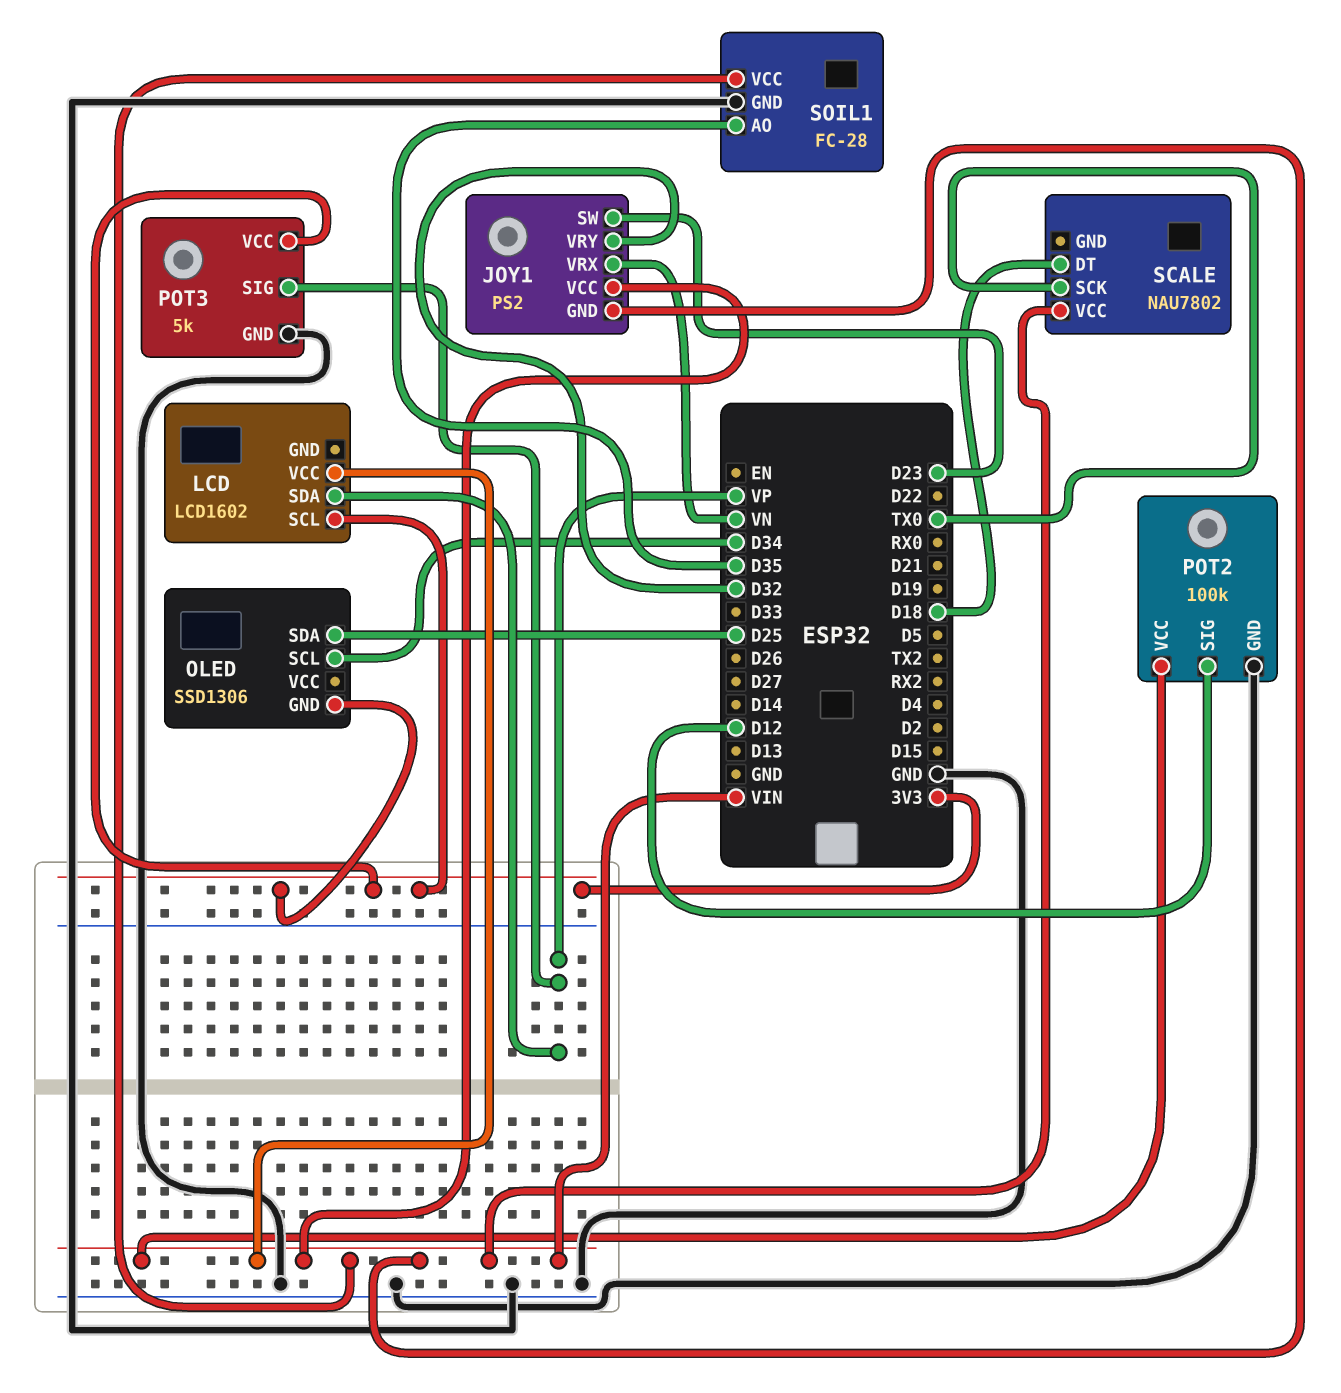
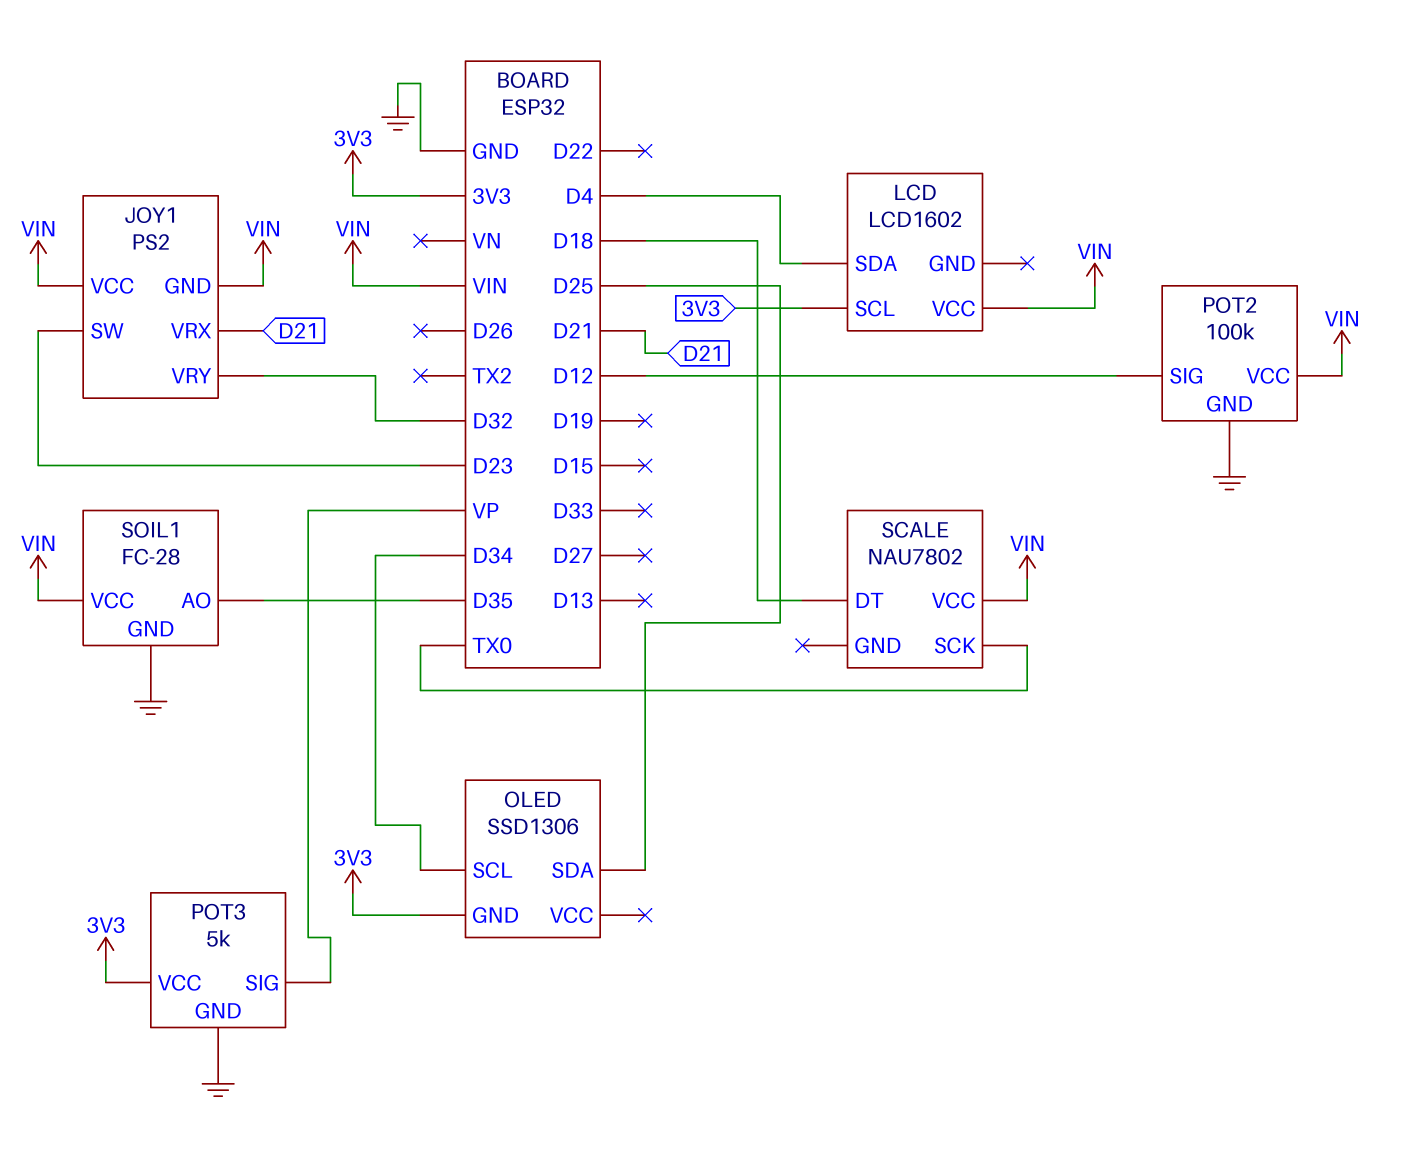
JOY1 pin VRX: VN -> D21
LCD pin SDA: VP -> D4

